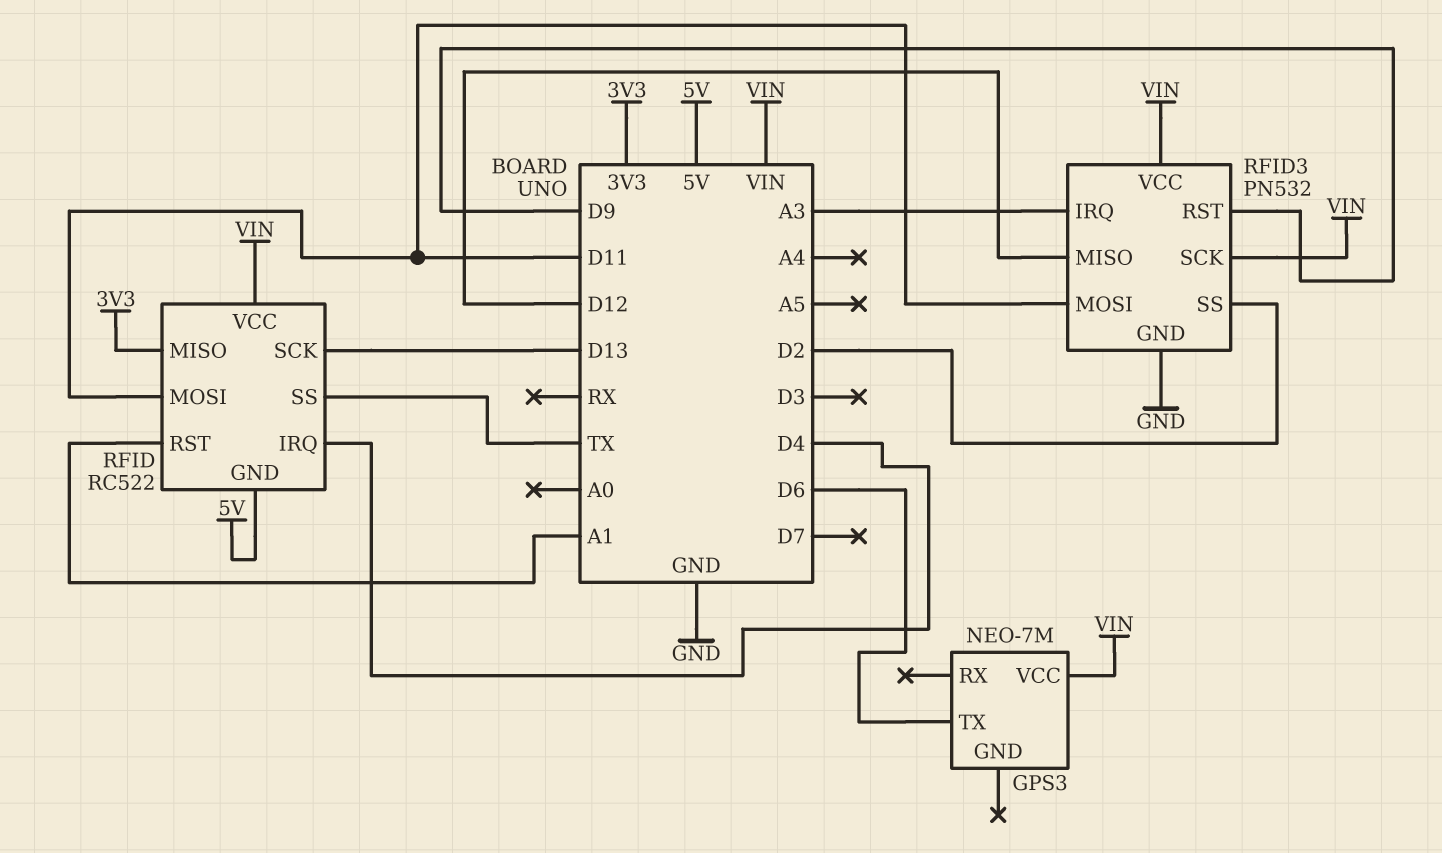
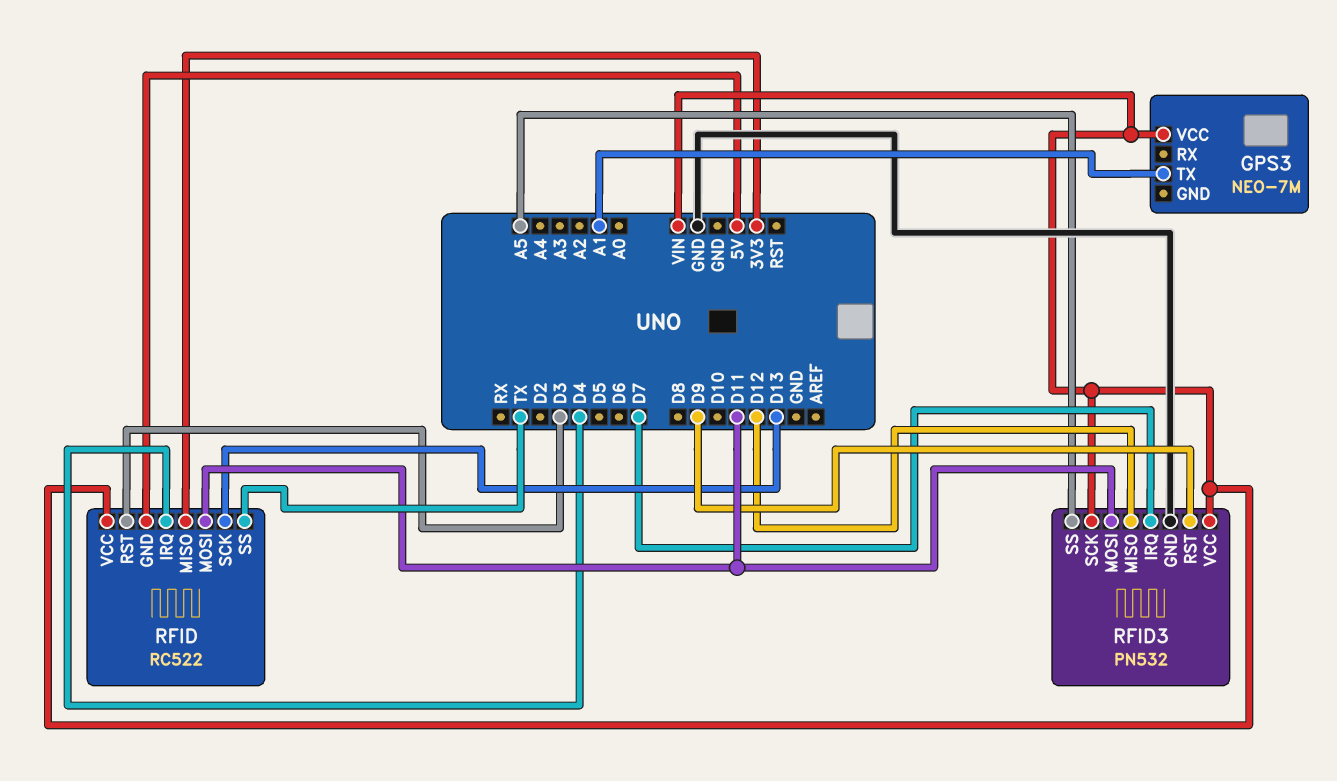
GPS3 pin TX: D6 -> A1
RFID pin RST: A1 -> D3
RFID3 pin IRQ: A3 -> D7
RFID3 pin SS: D2 -> A5

